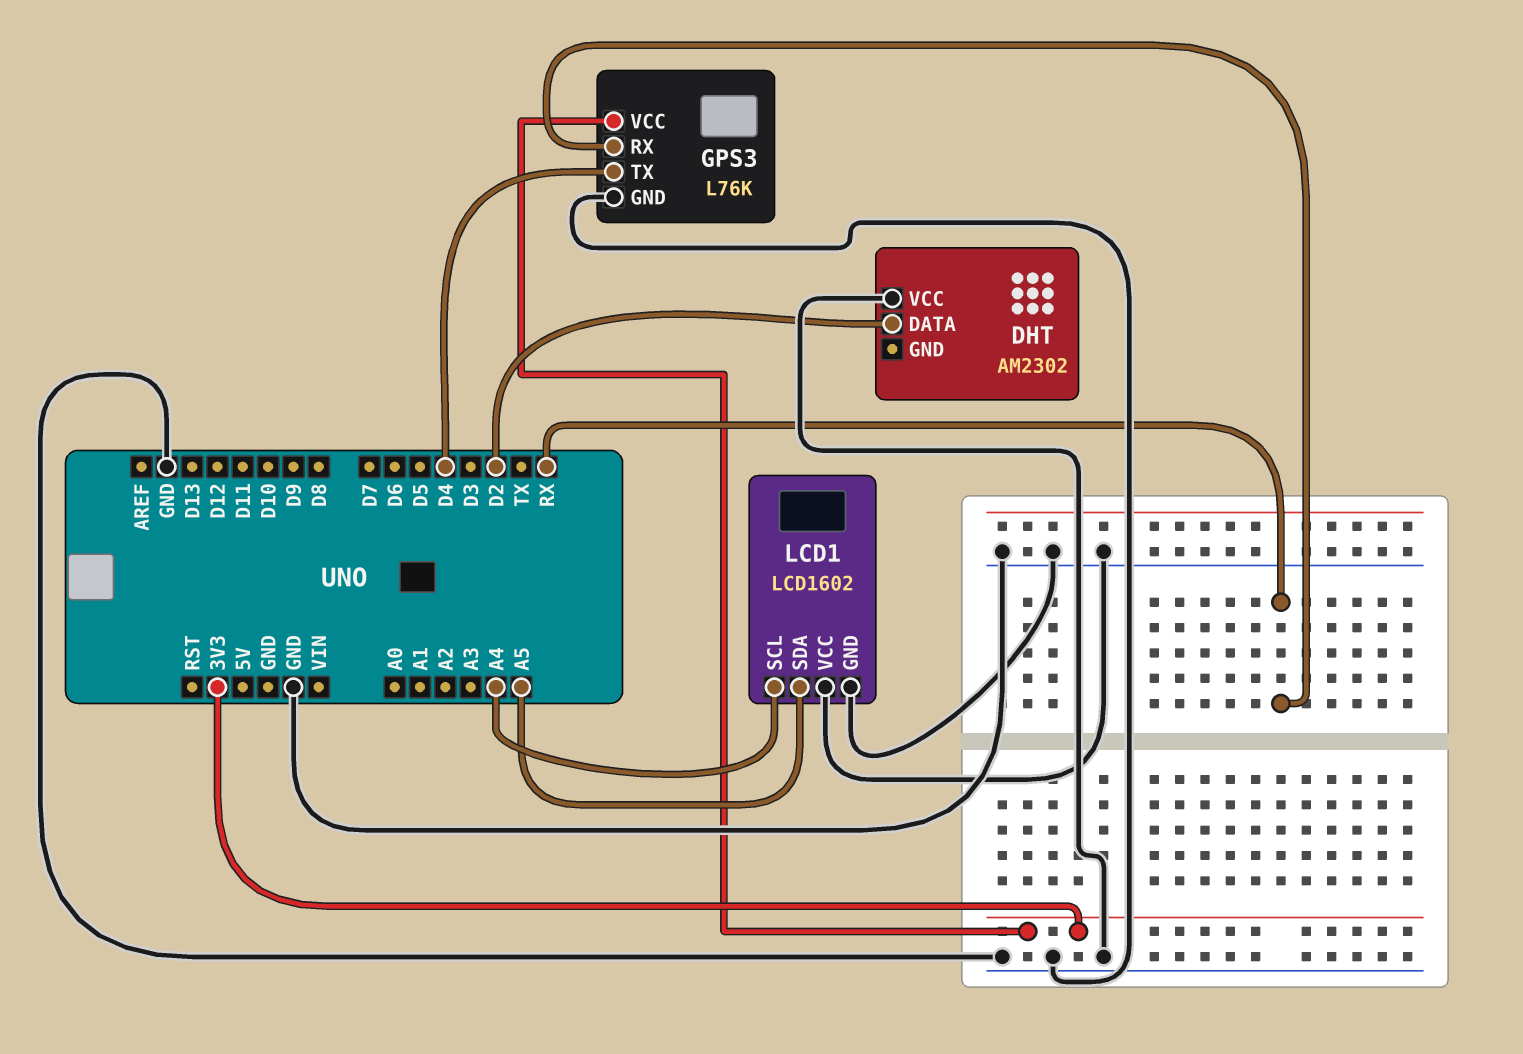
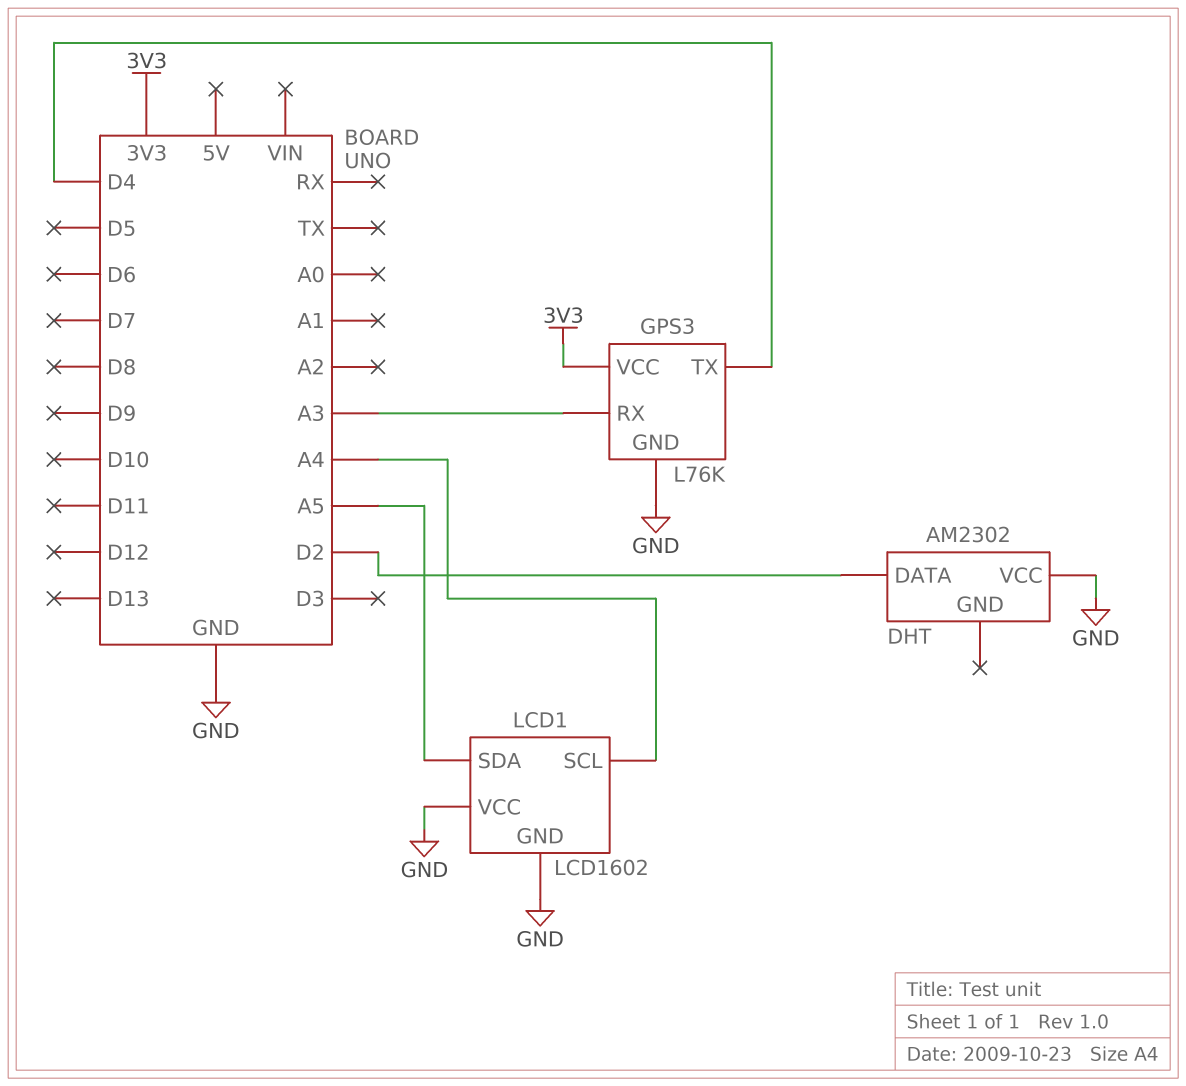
GPS3 pin RX: RX -> A3

